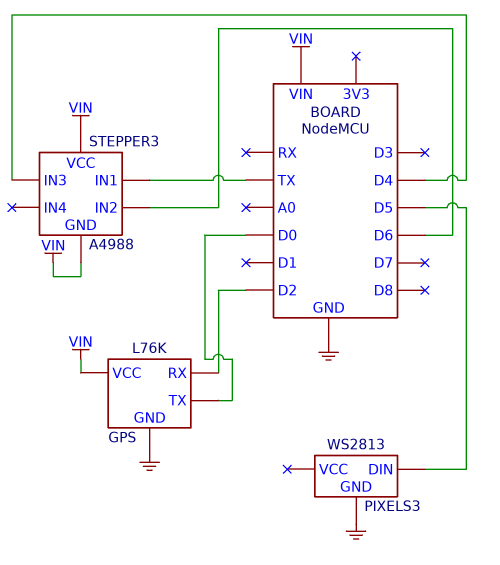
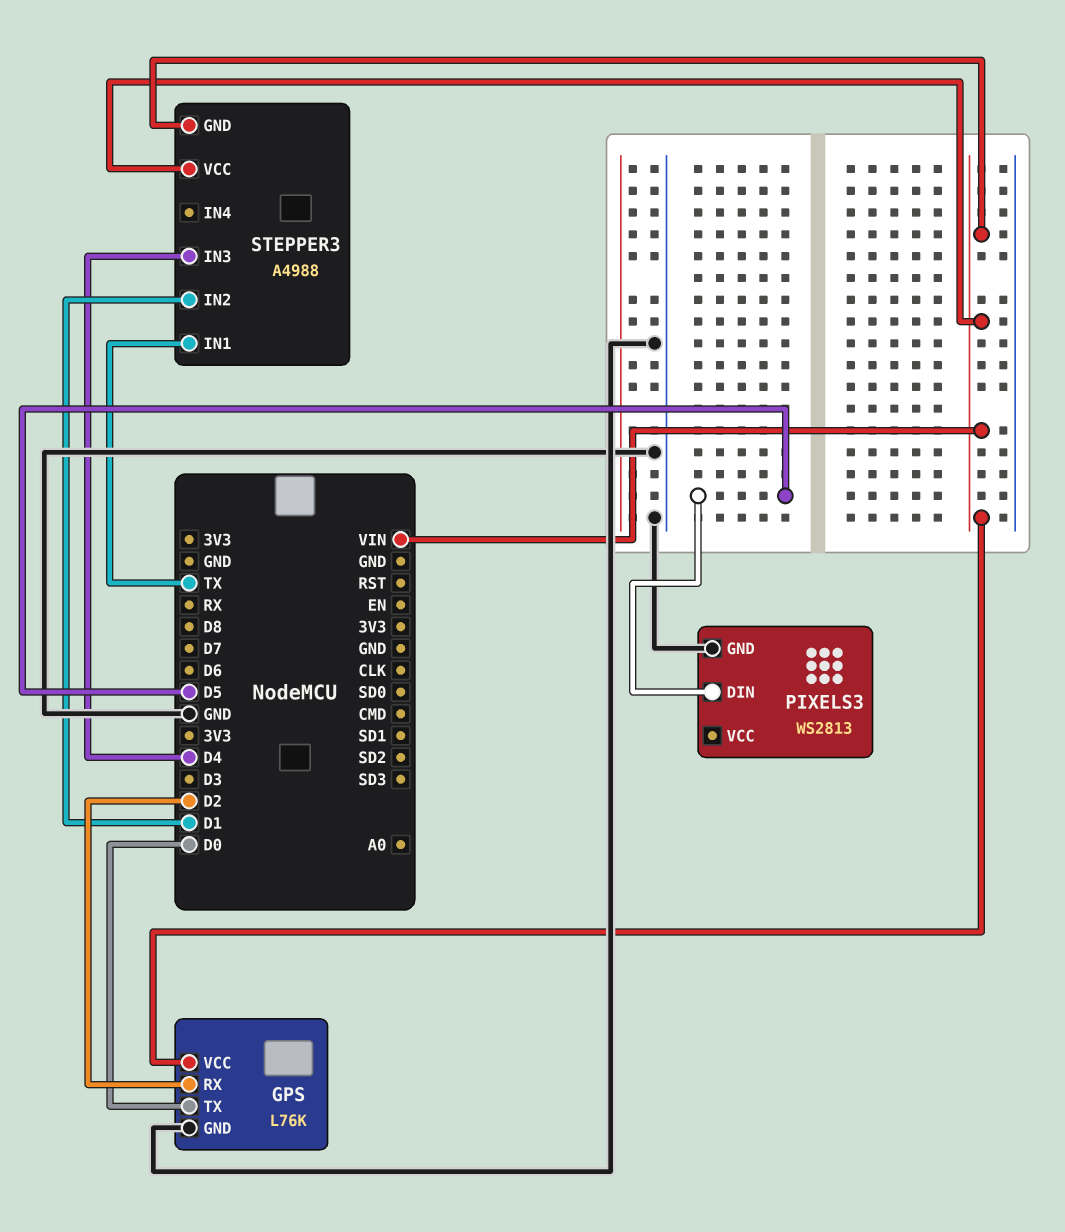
STEPPER3 pin IN2: D6 -> D1

